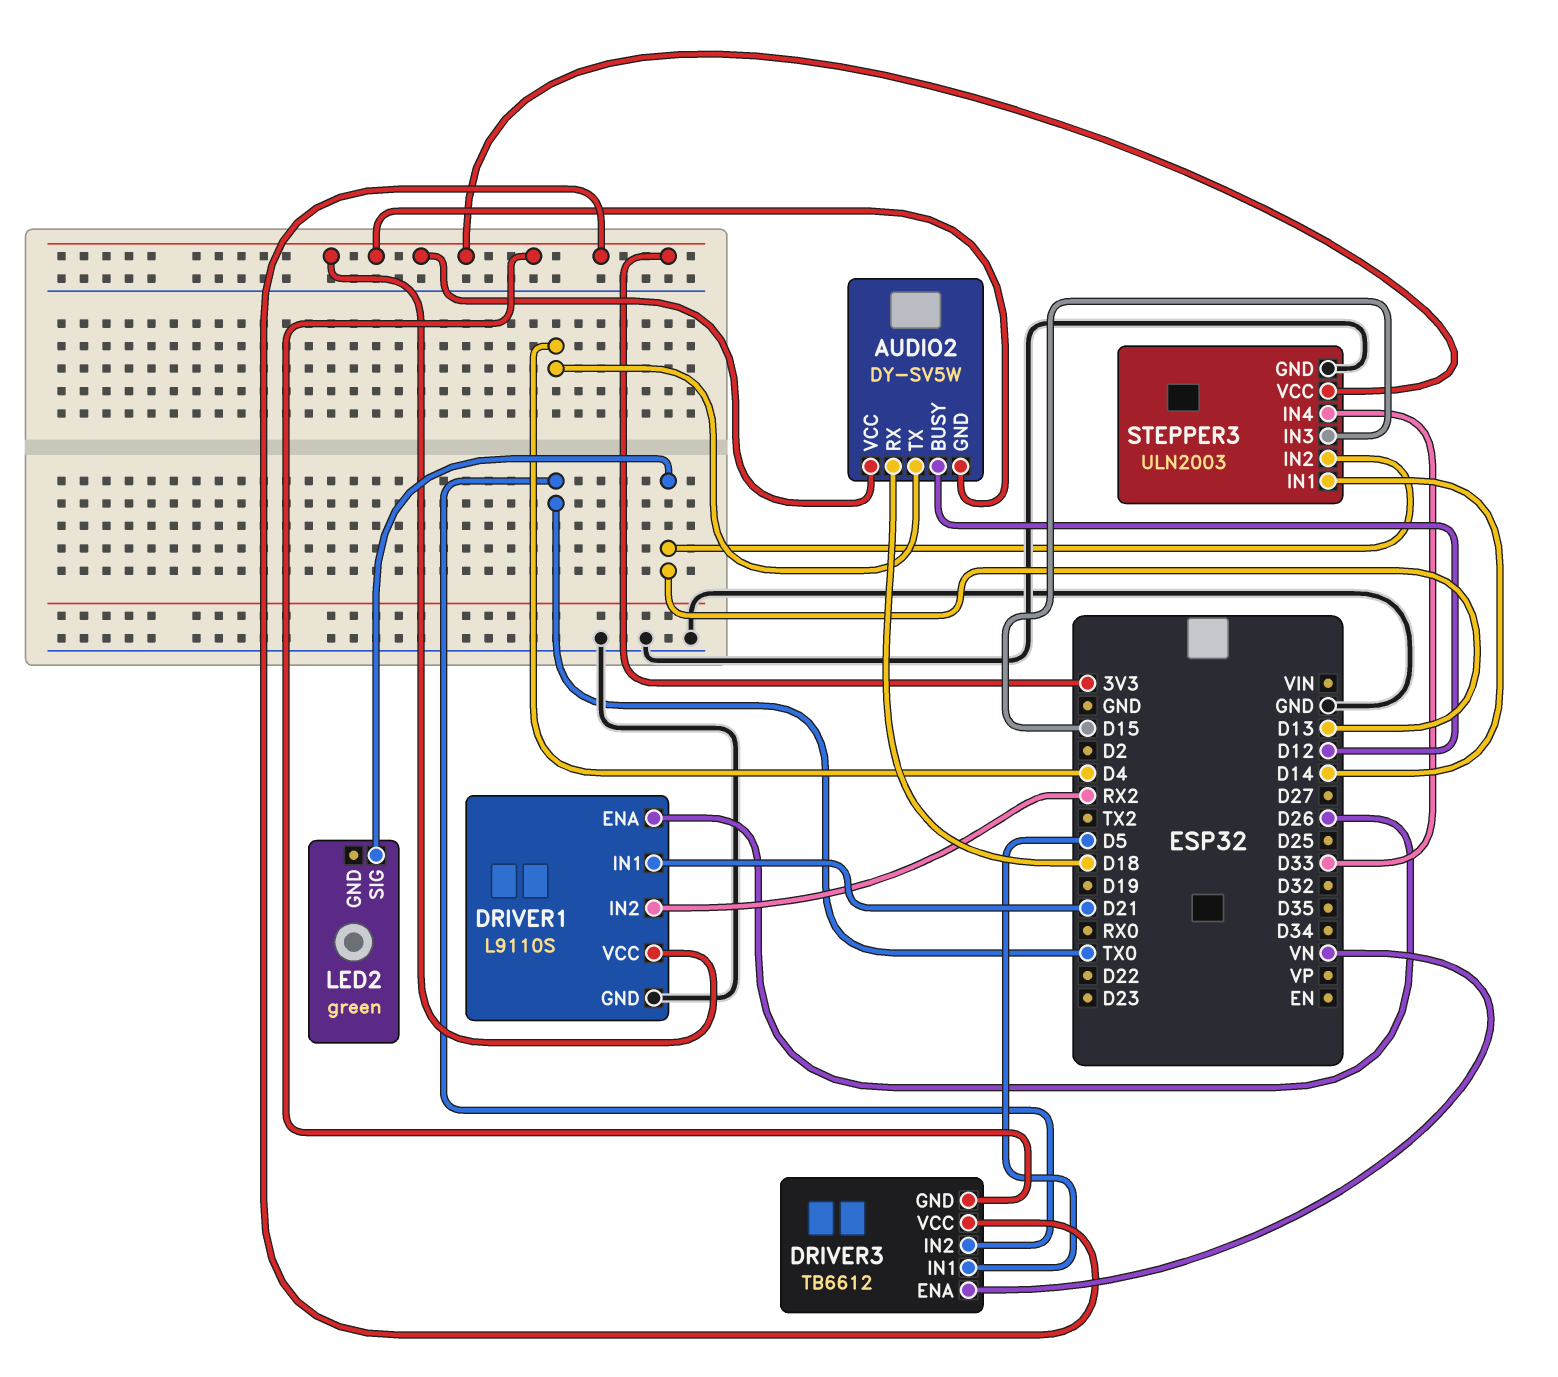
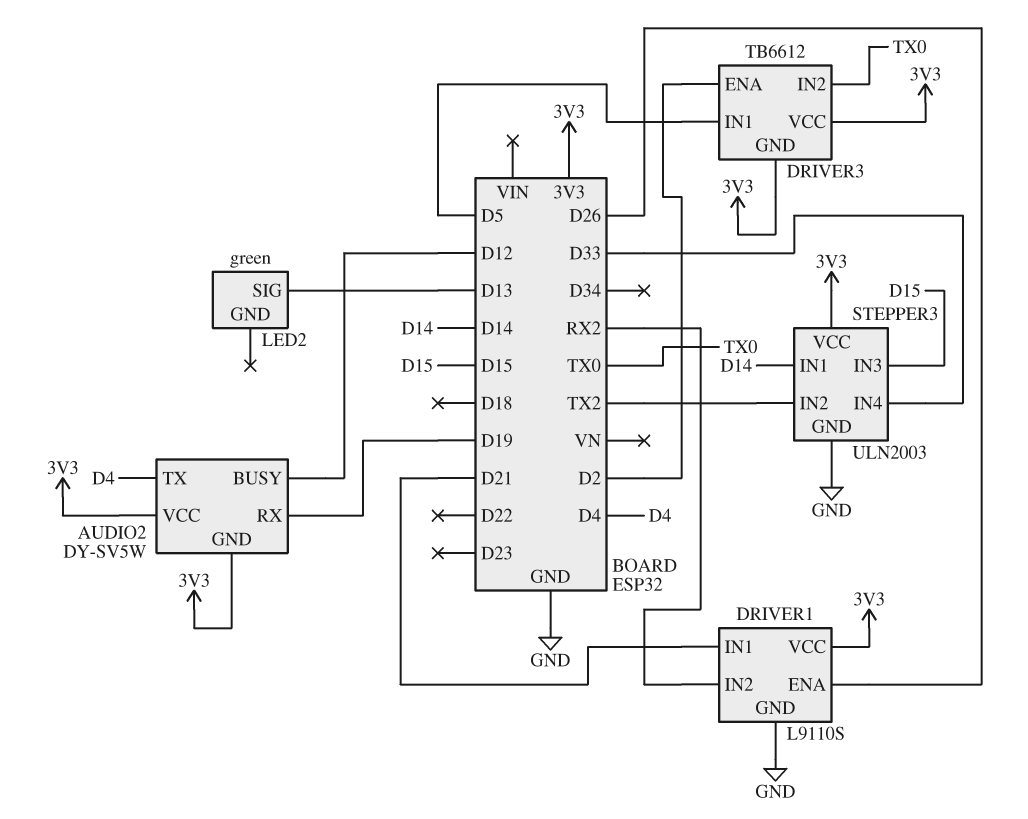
AUDIO2 pin RX: D18 -> D19
DRIVER3 pin ENA: VN -> D2
STEPPER3 pin IN2: D13 -> TX2

